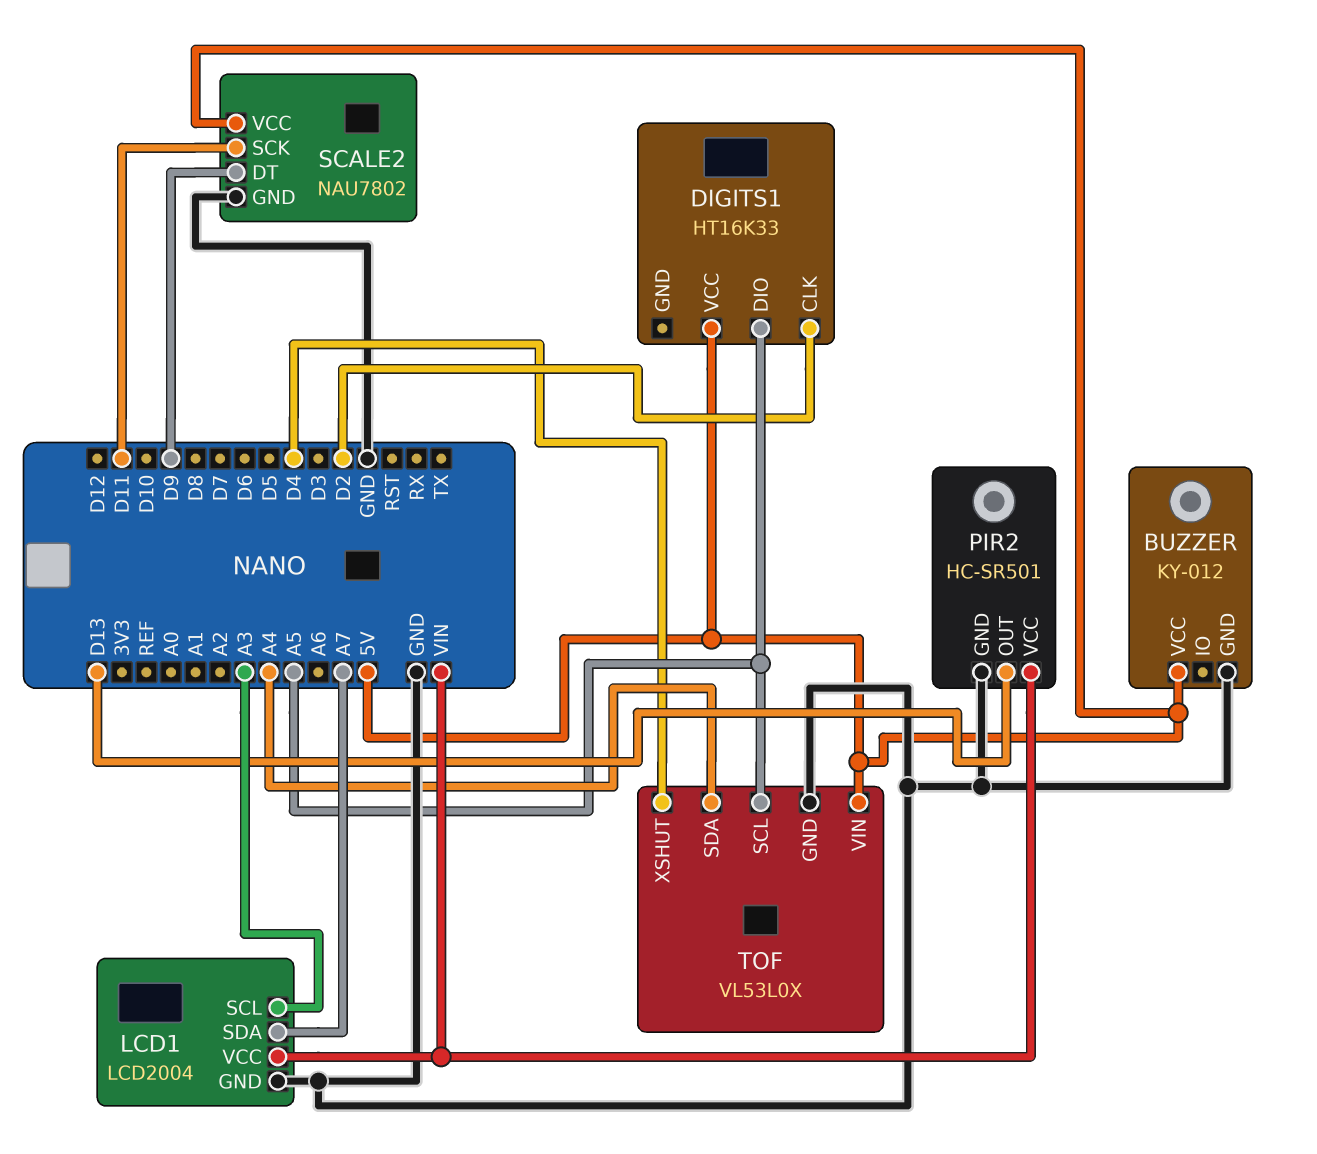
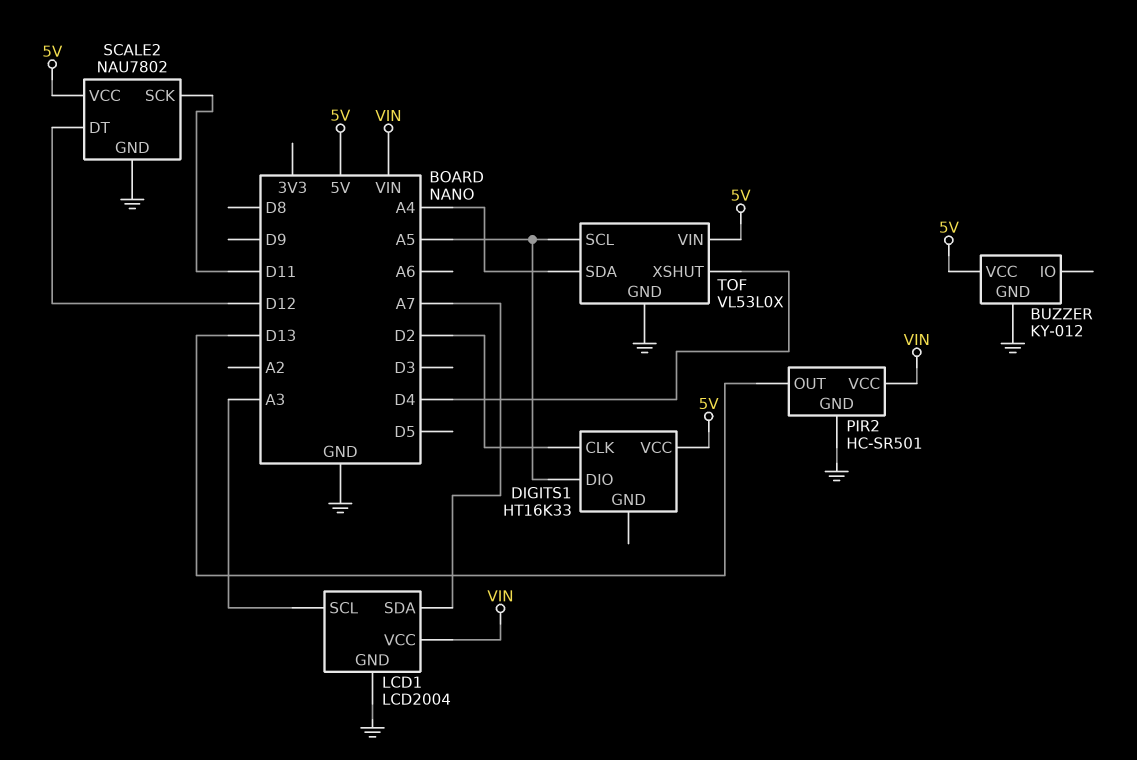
SCALE2 pin DT: D9 -> D12

